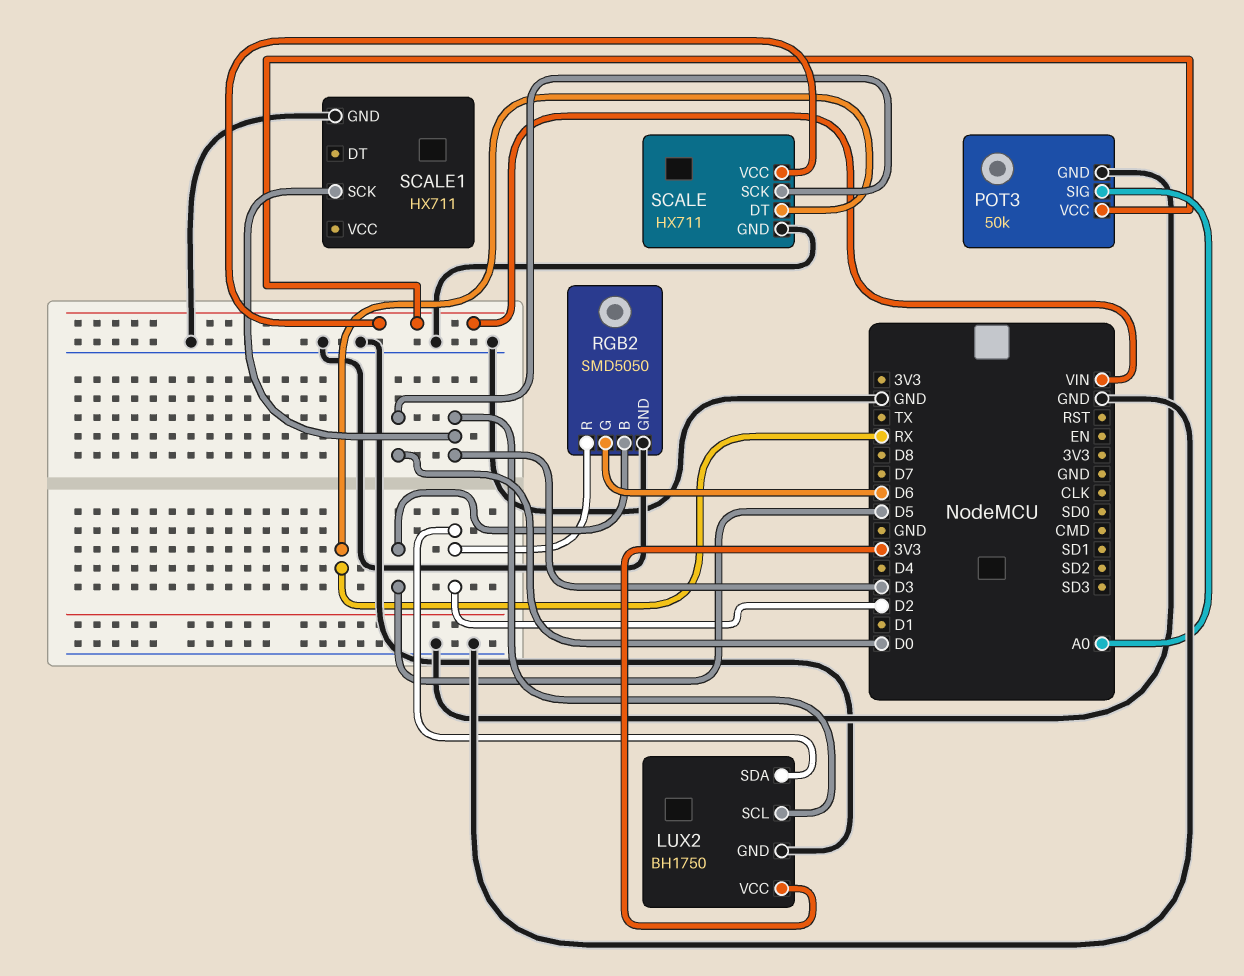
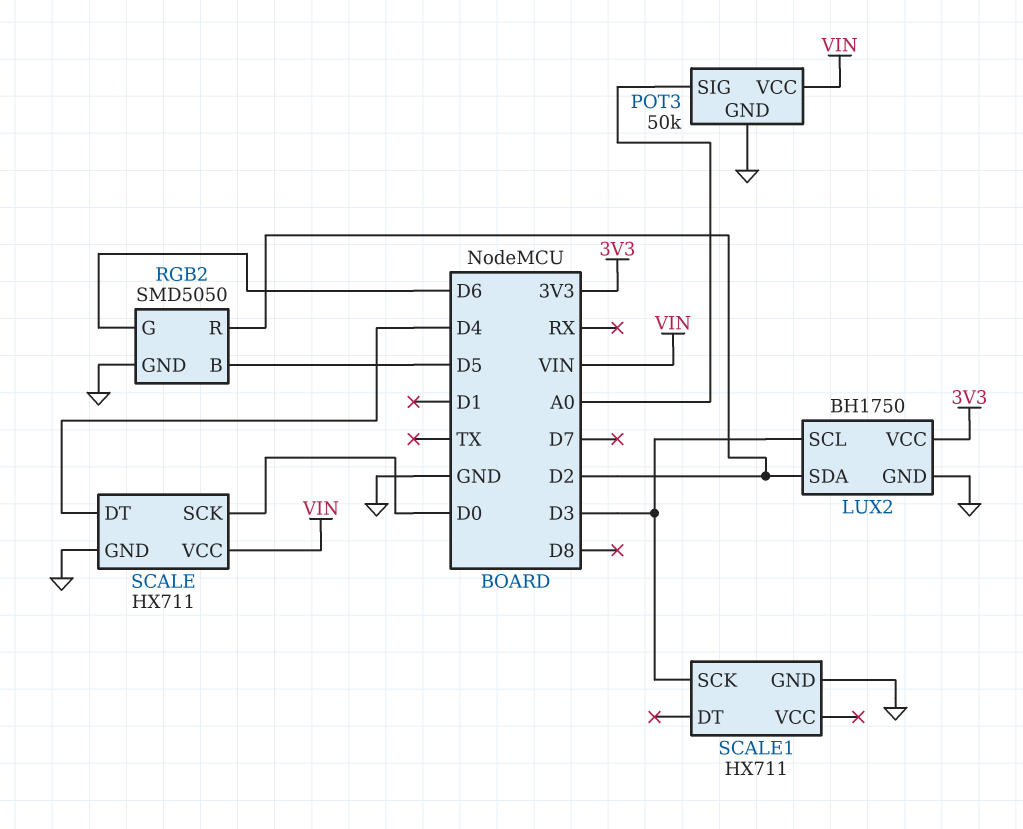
SCALE pin DT: RX -> D4

